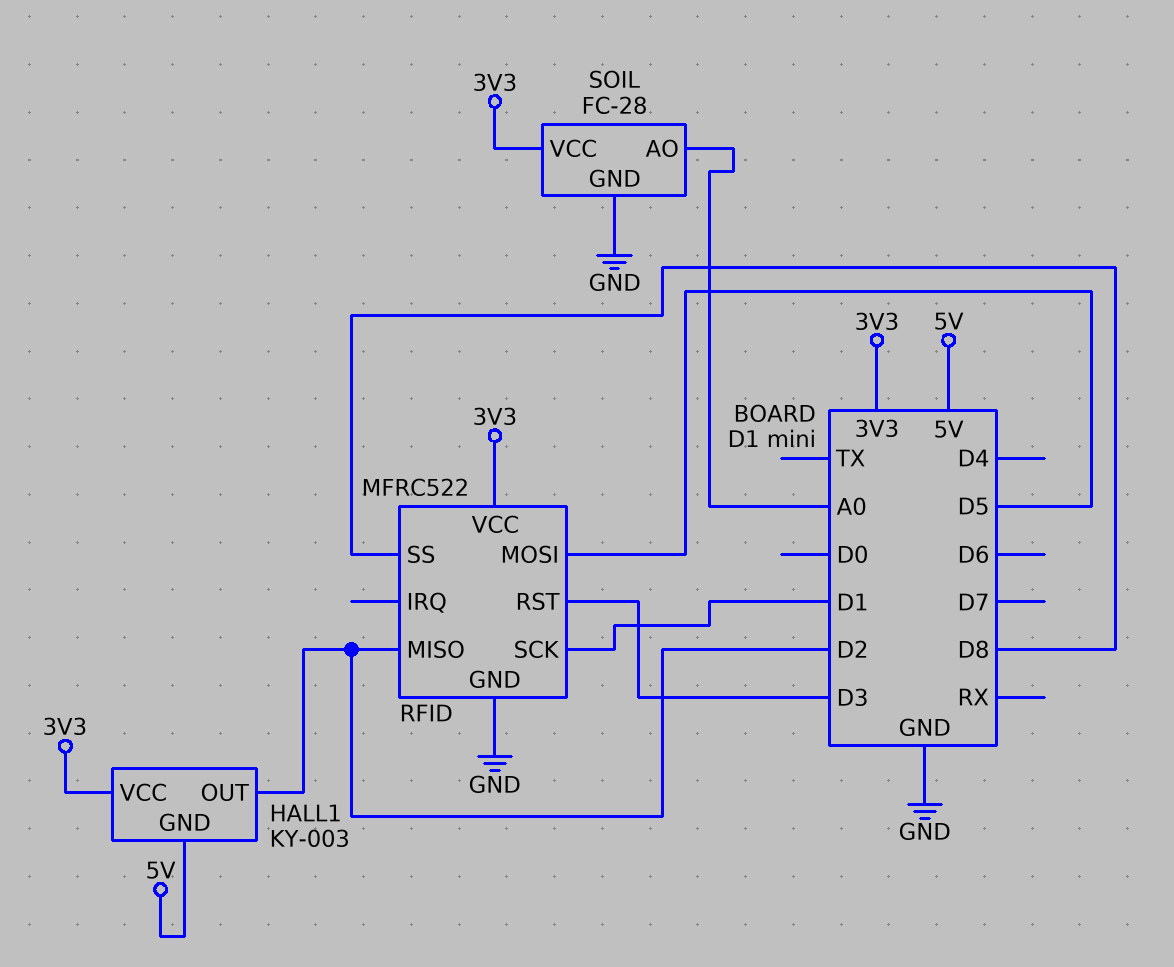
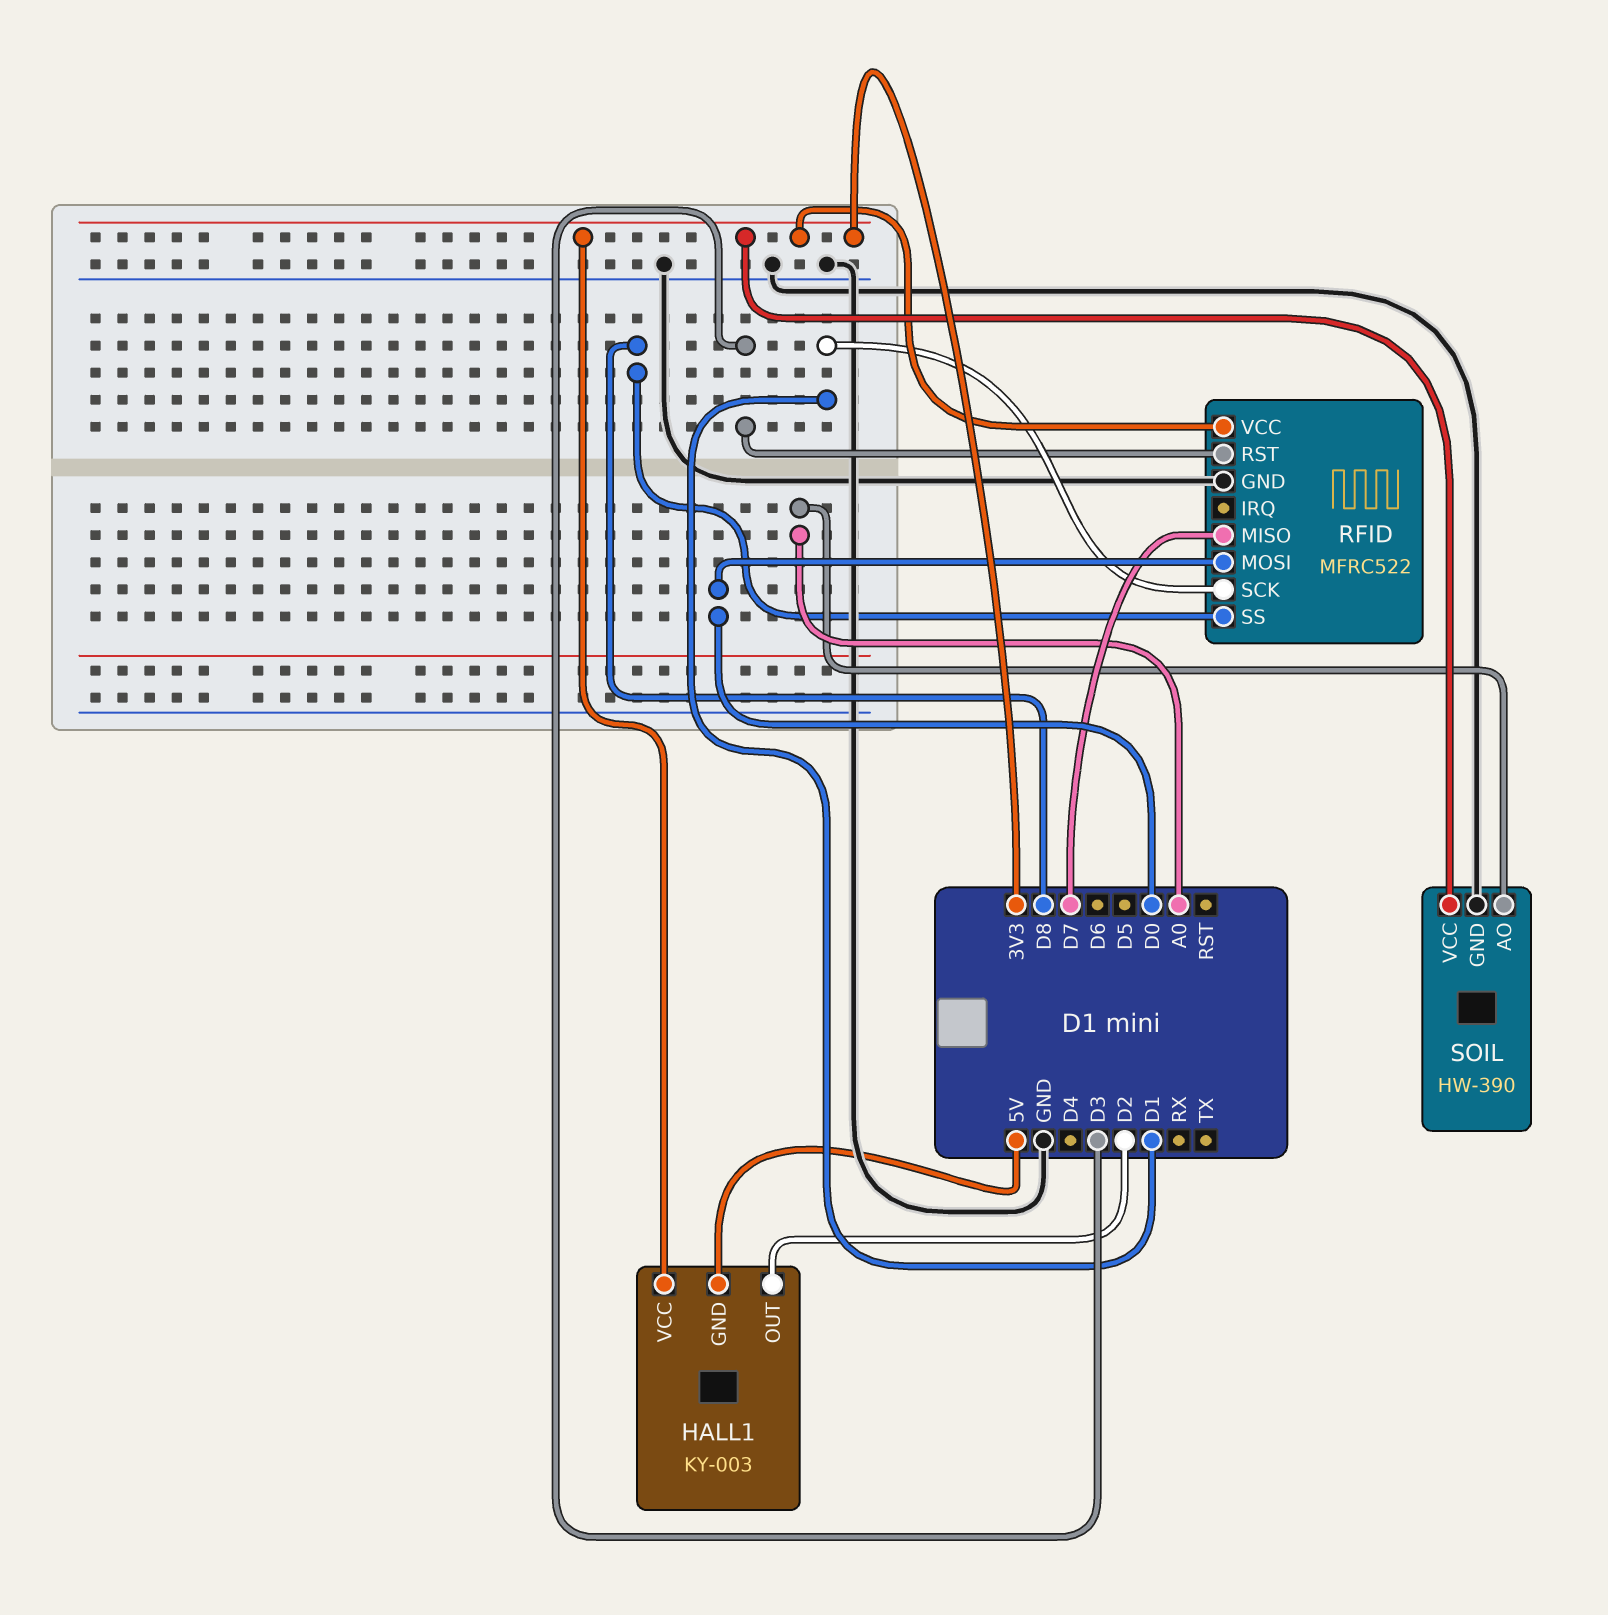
RFID pin MISO: D2 -> D7
RFID pin MOSI: D5 -> D0
SOIL: FC-28 -> HW-390

